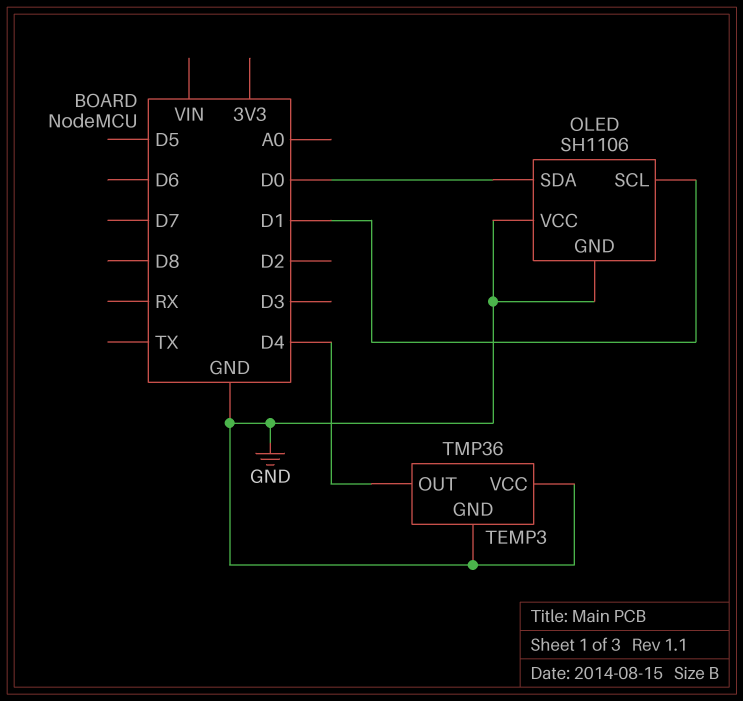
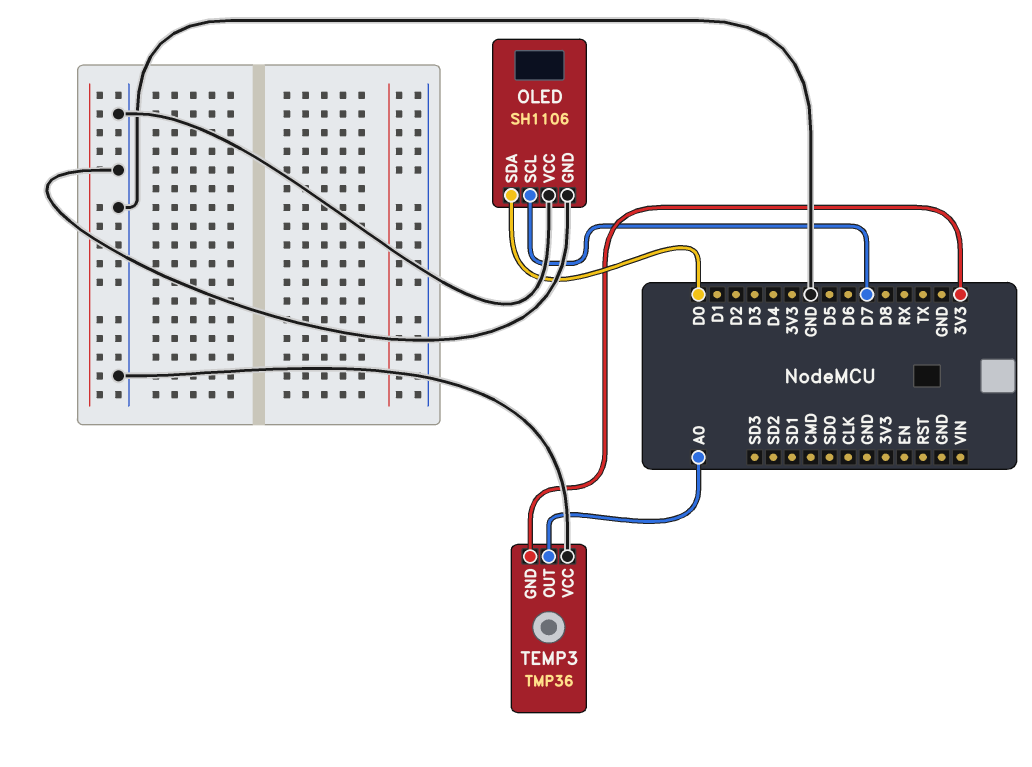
OLED pin SCL: D1 -> D7
TEMP3 pin GND: GND -> 3V3
TEMP3 pin OUT: D4 -> A0

